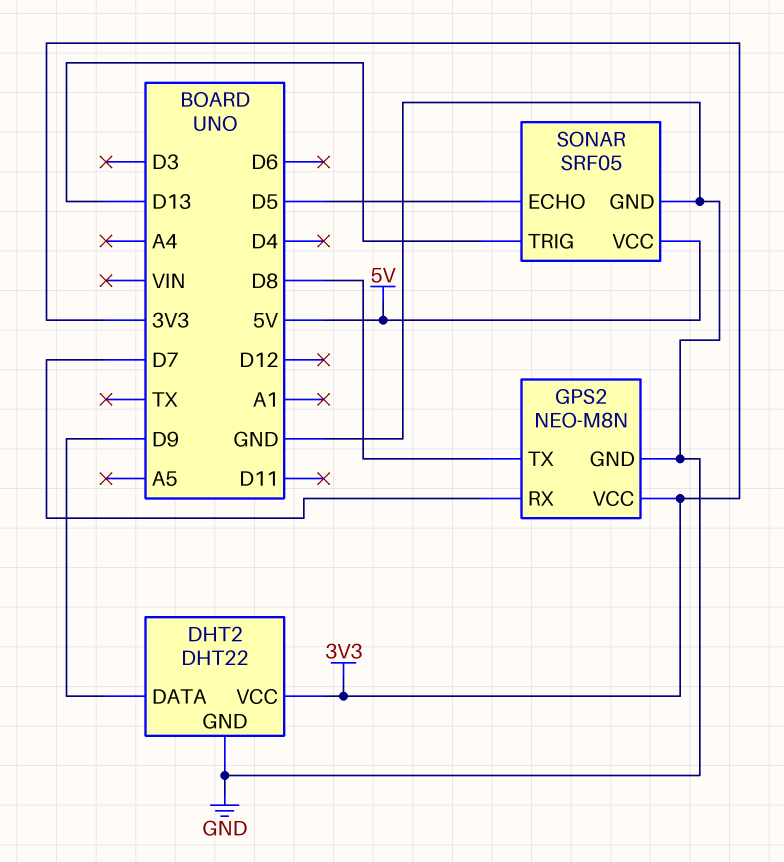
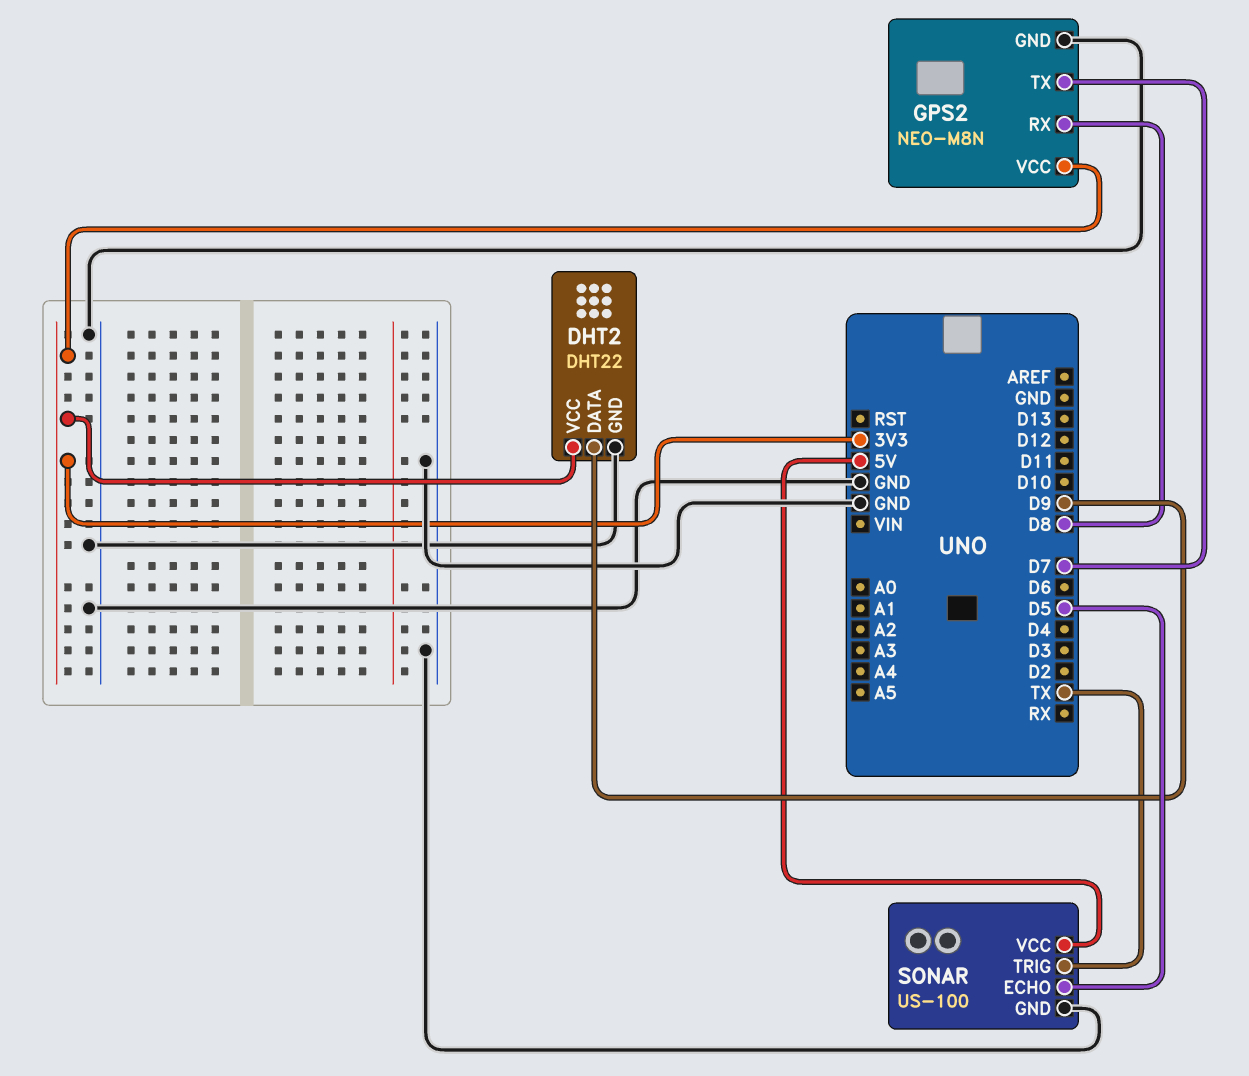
GPS2 pin RX: D7 -> D8
GPS2 pin TX: D8 -> D7
SONAR: SRF05 -> US-100
SONAR pin TRIG: D13 -> TX

